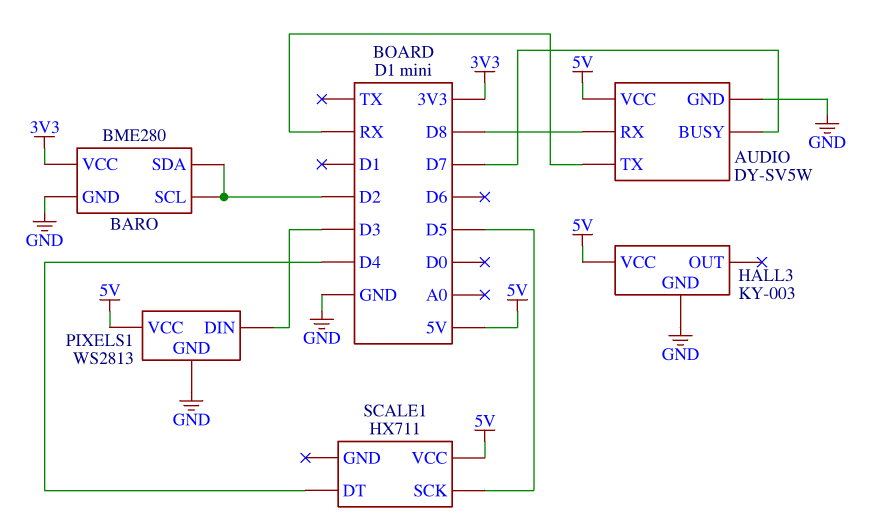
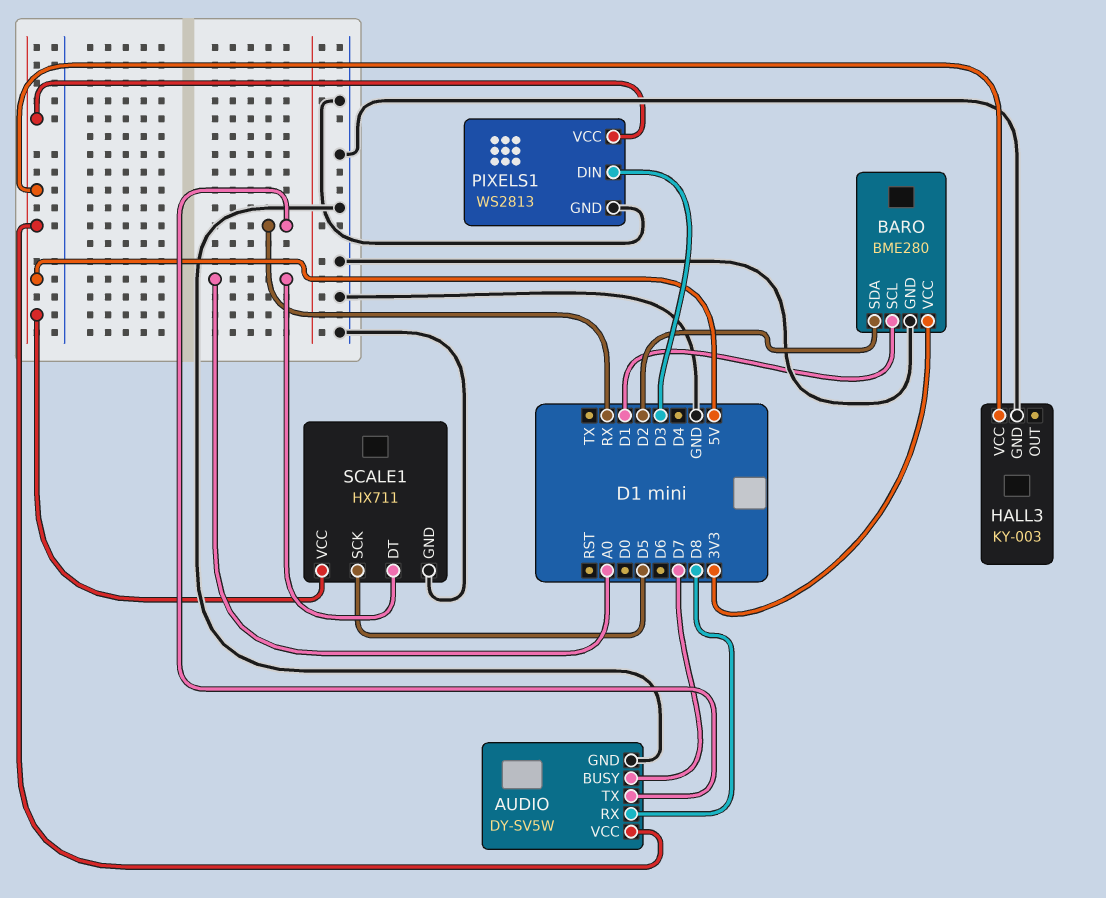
BARO pin SCL: D2 -> D1
SCALE1 pin DT: D4 -> A0
SCALE1 pin GND: none -> GND

